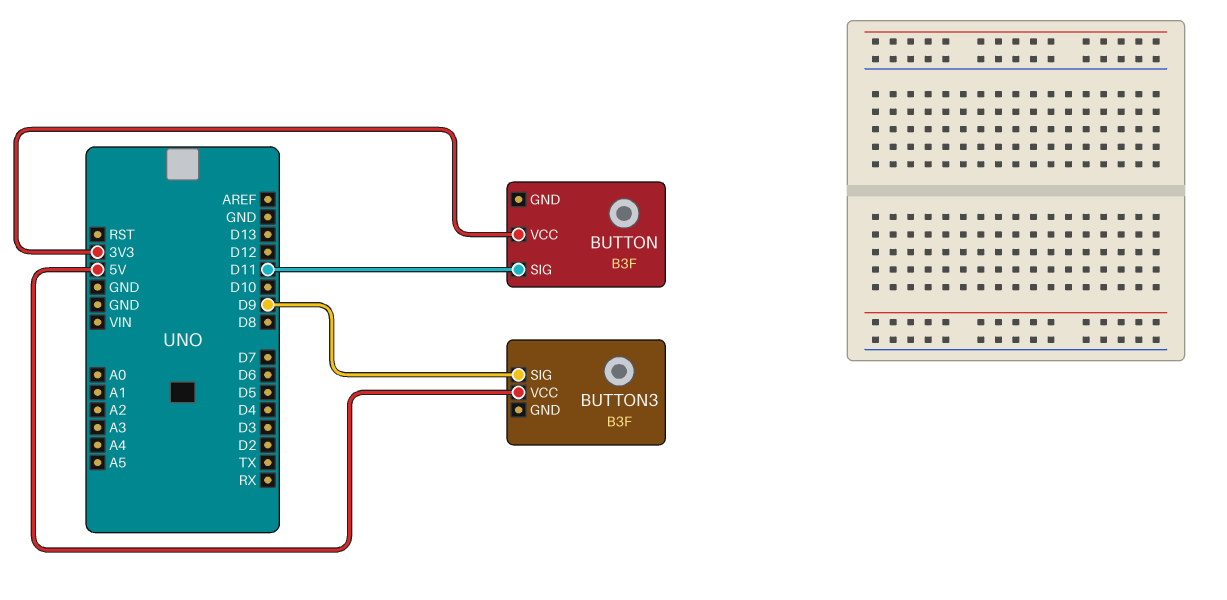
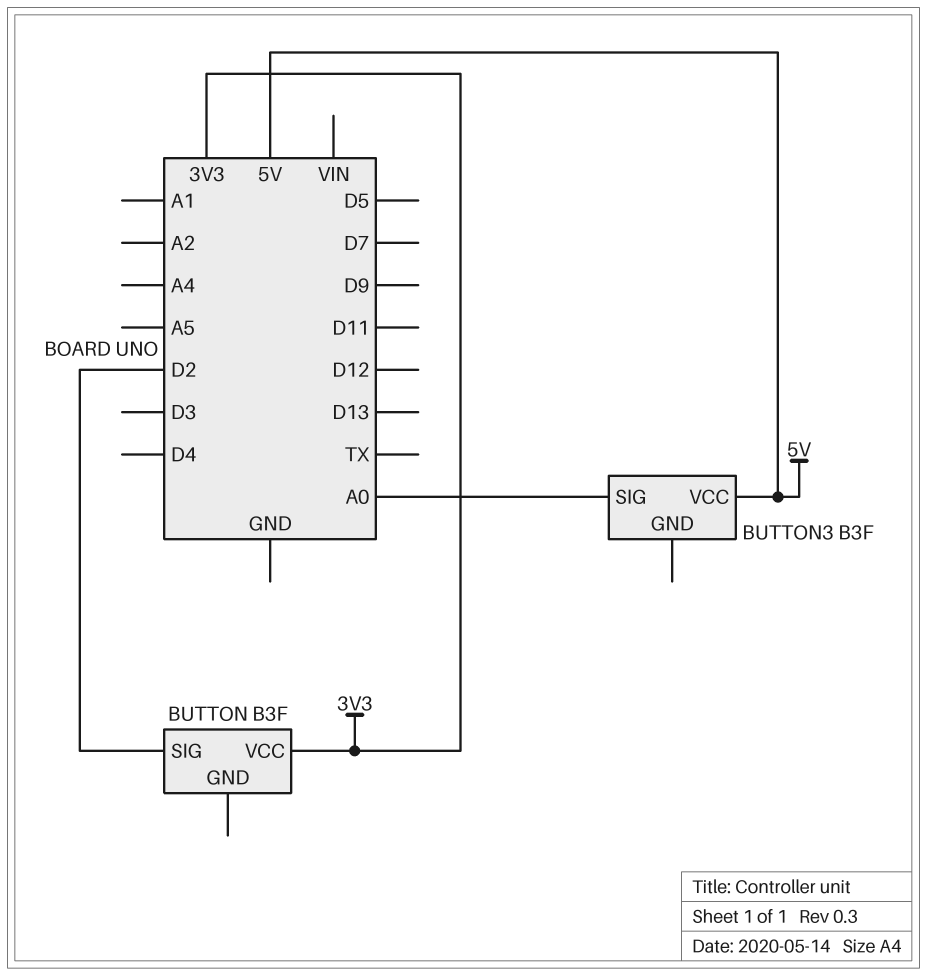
BUTTON pin SIG: D11 -> D2
BUTTON3 pin SIG: D9 -> A0

